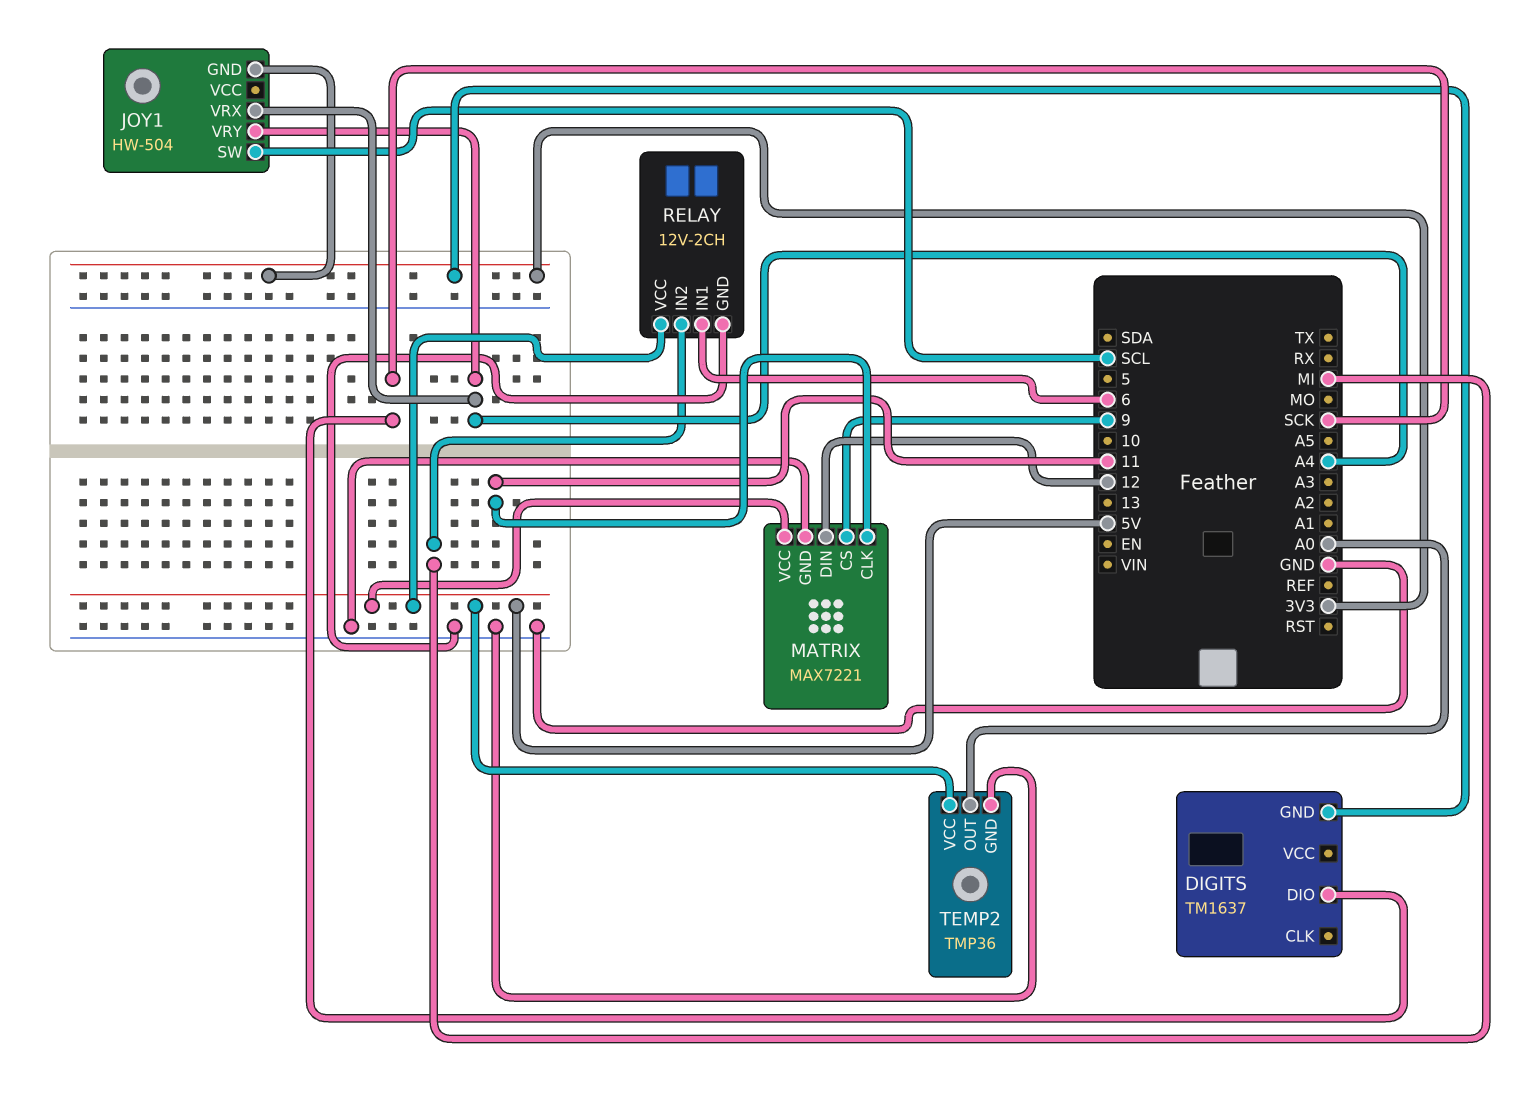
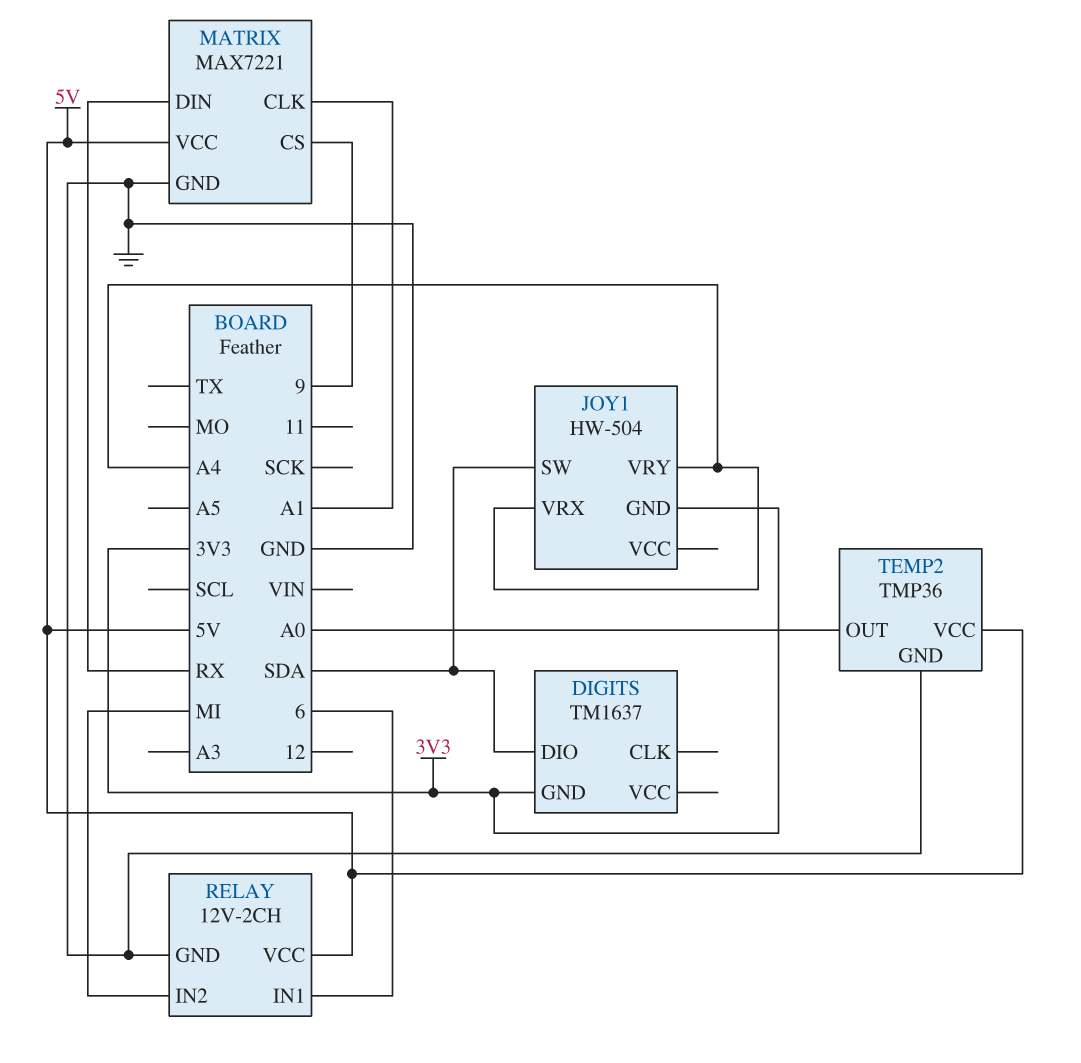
DIGITS pin DIO: SCK -> SDA
JOY1 pin SW: SCL -> SDA
MATRIX pin CLK: 11 -> A1
MATRIX pin DIN: 12 -> RX

